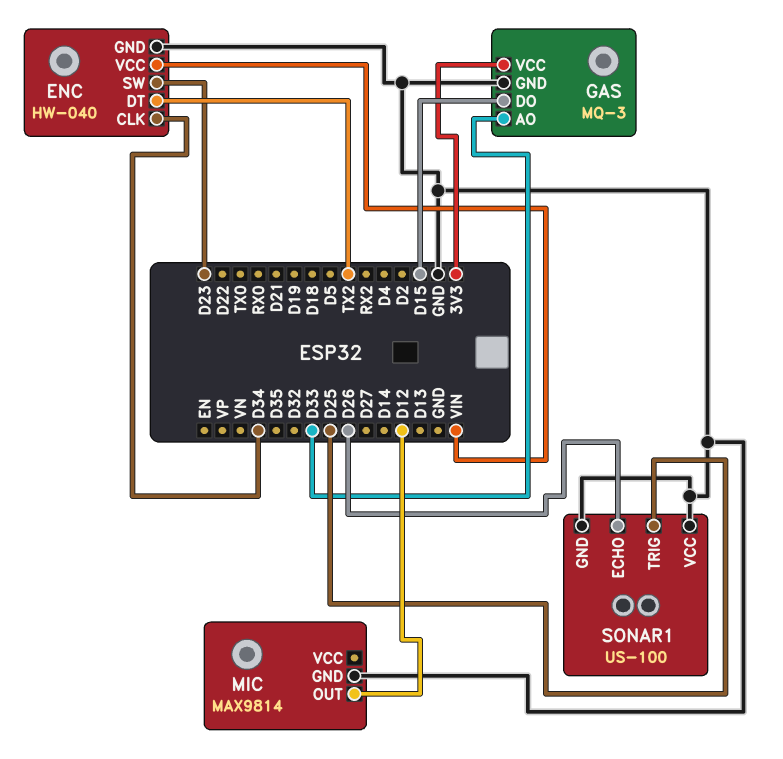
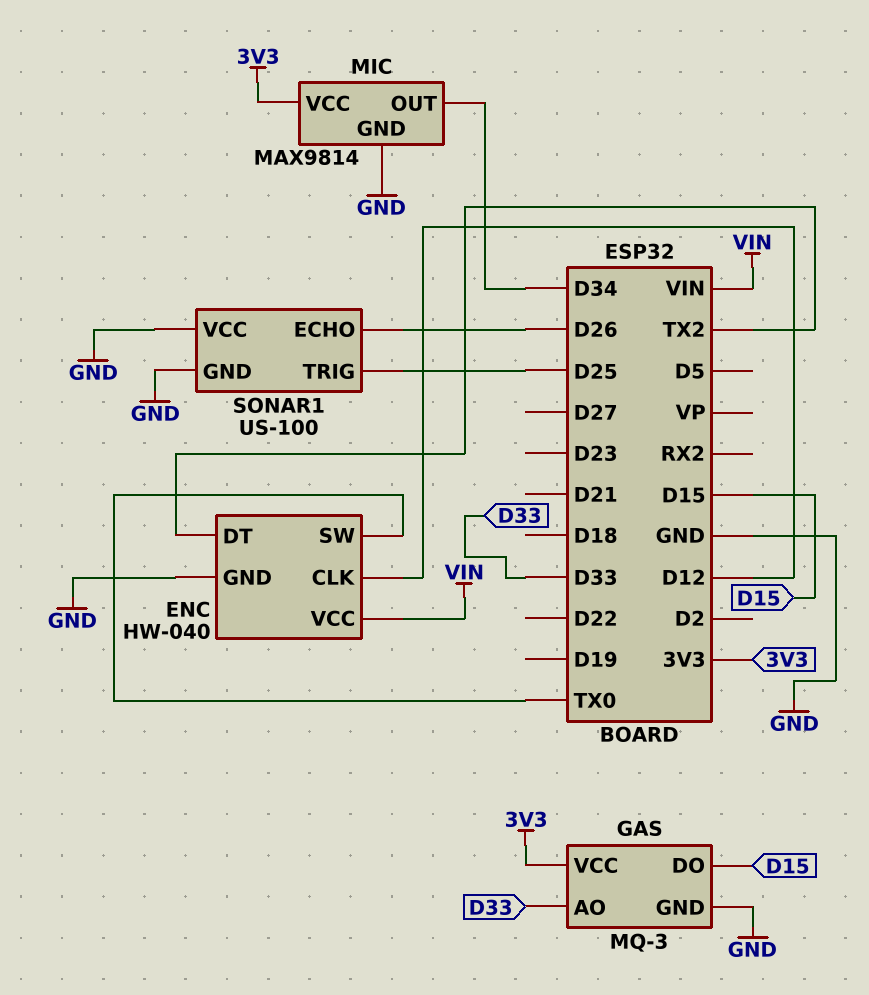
ENC pin CLK: D34 -> D12
ENC pin SW: D23 -> TX0
MIC pin OUT: D12 -> D34
MIC pin VCC: none -> 3V3

